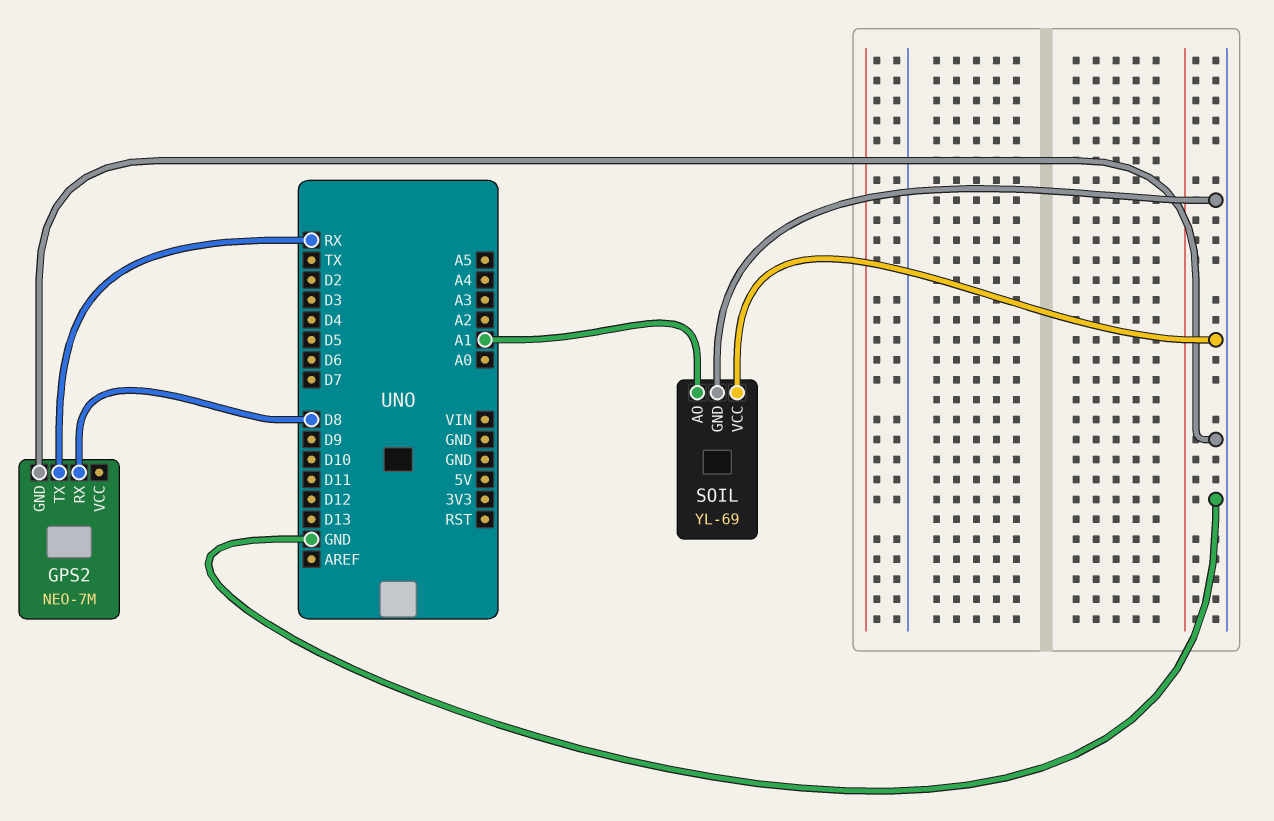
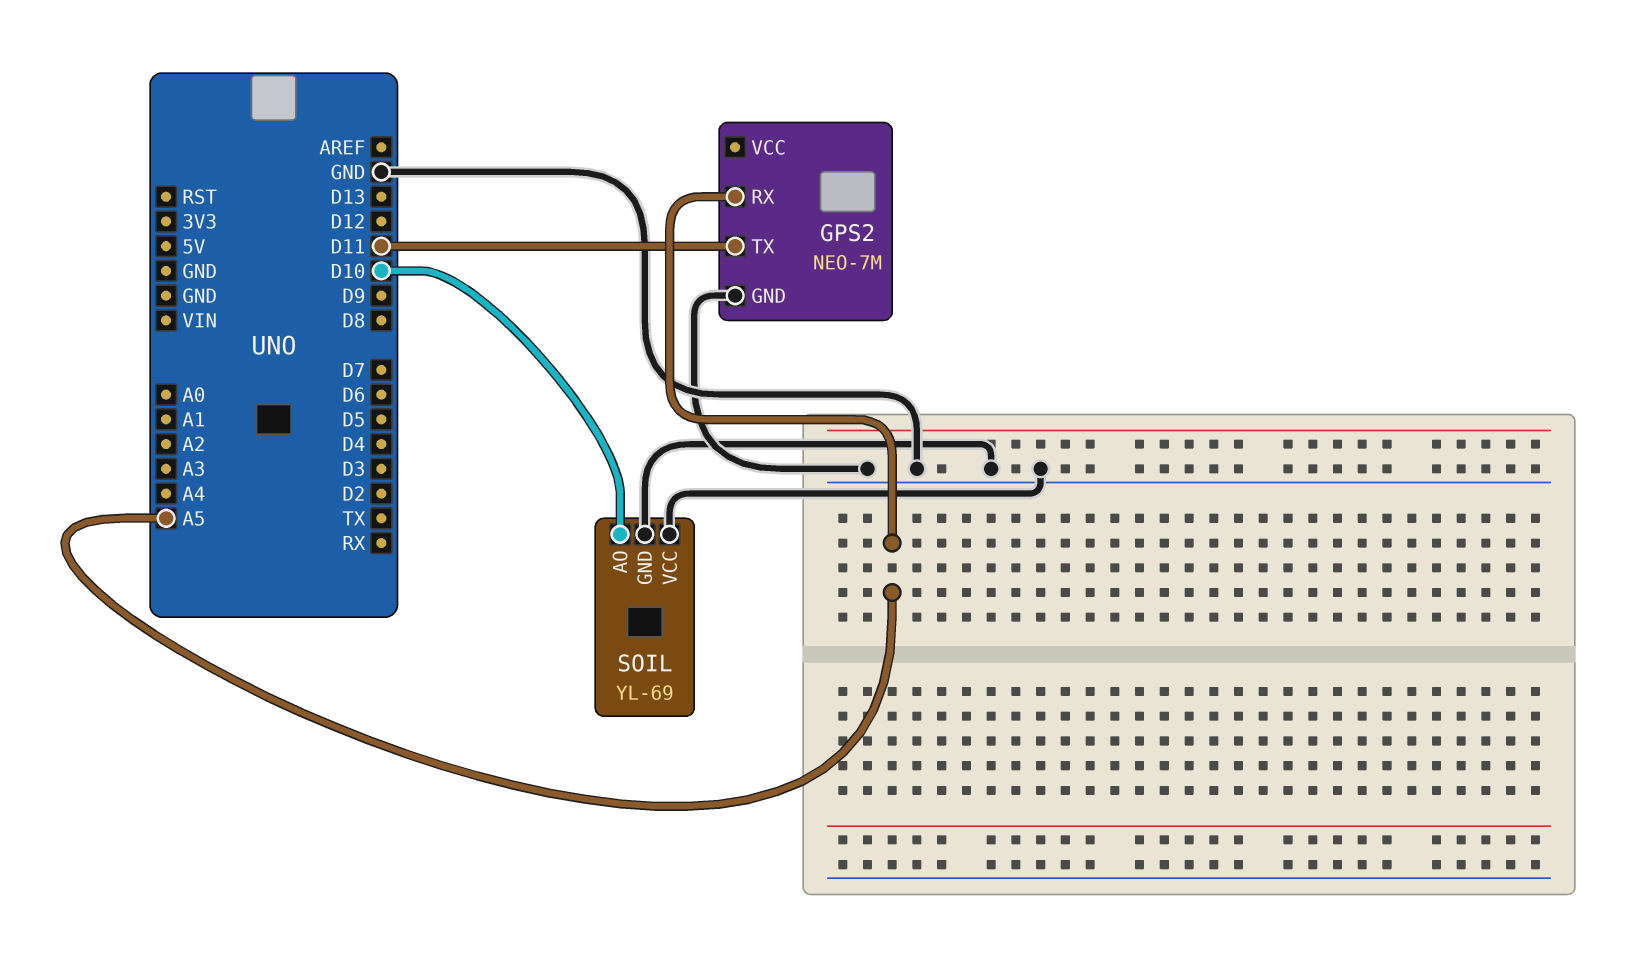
GPS2 pin RX: D8 -> A5
GPS2 pin TX: RX -> D11
SOIL pin AO: A1 -> D10

